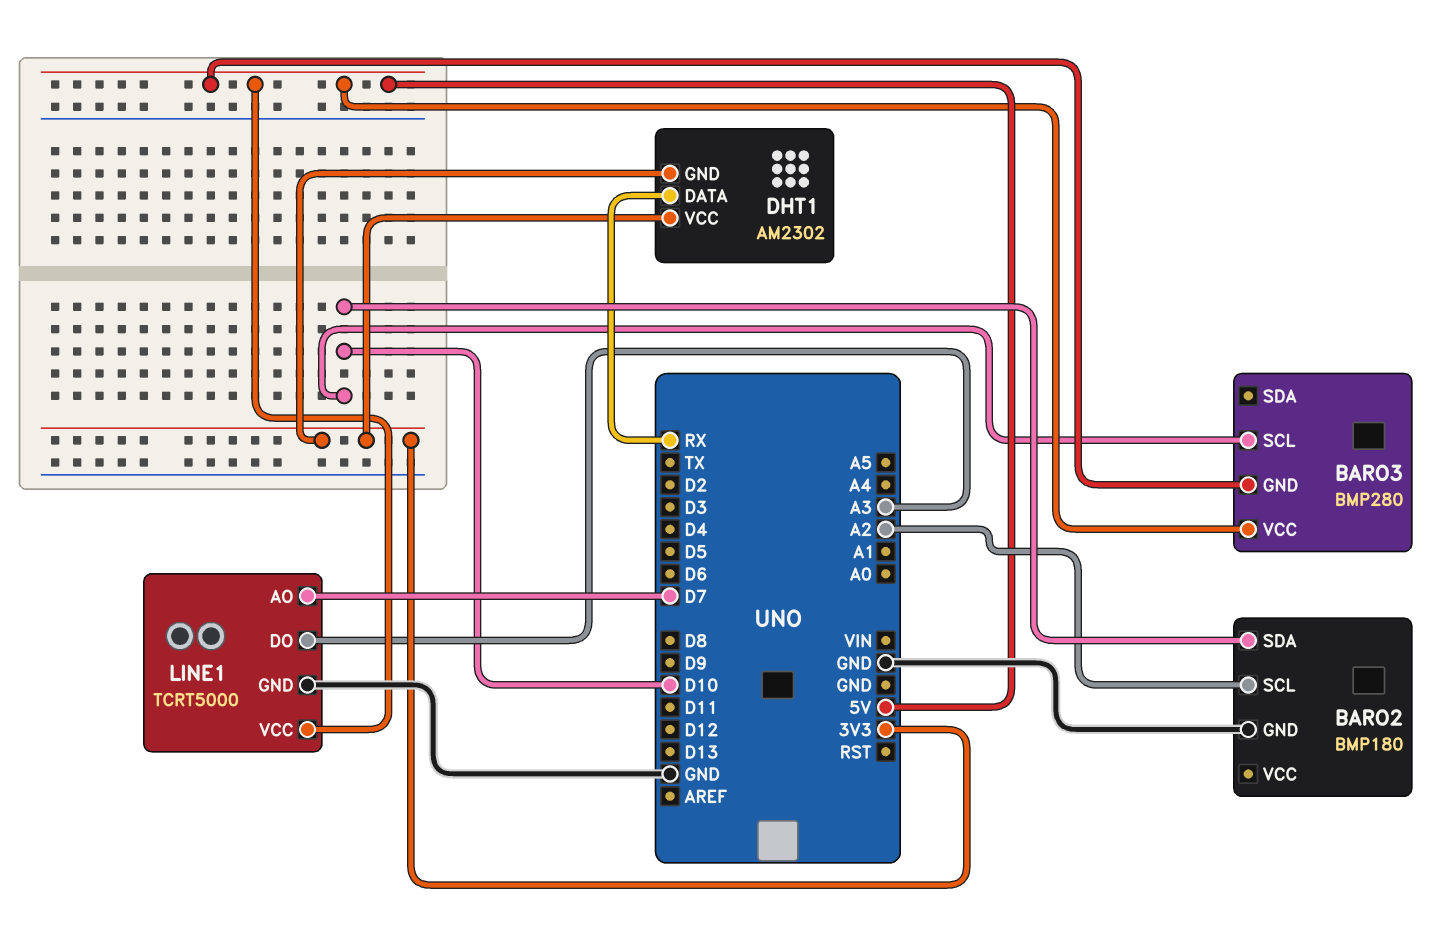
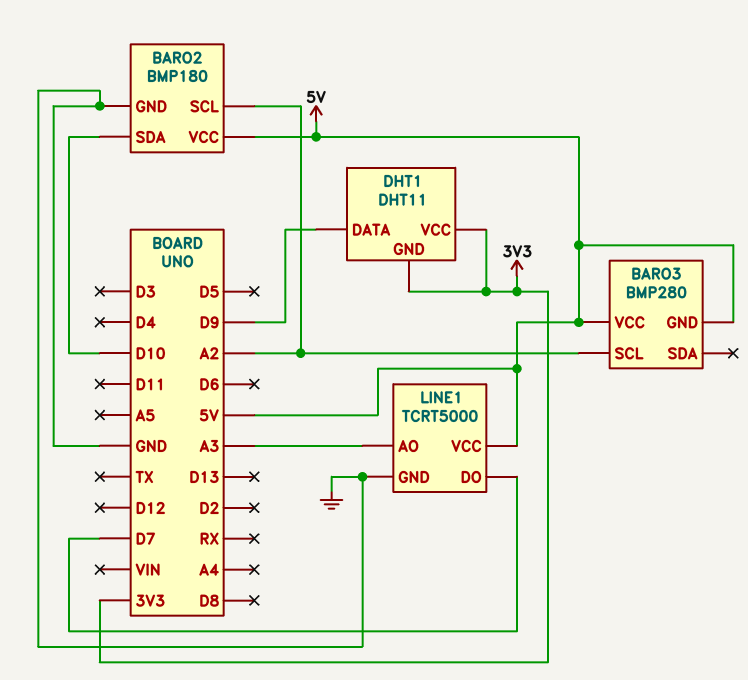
BARO2 pin VCC: none -> 5V
BARO3 pin SCL: D10 -> A2
DHT1: AM2302 -> DHT11
DHT1 pin DATA: RX -> D9
LINE1 pin AO: D7 -> A3
LINE1 pin DO: A3 -> D7

